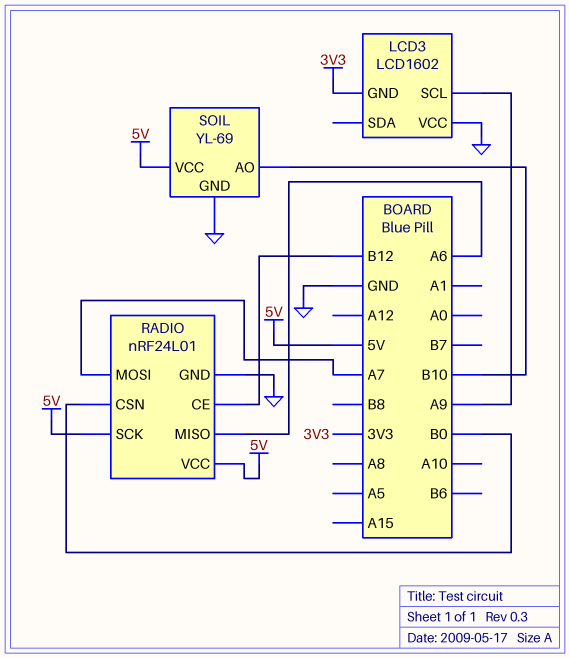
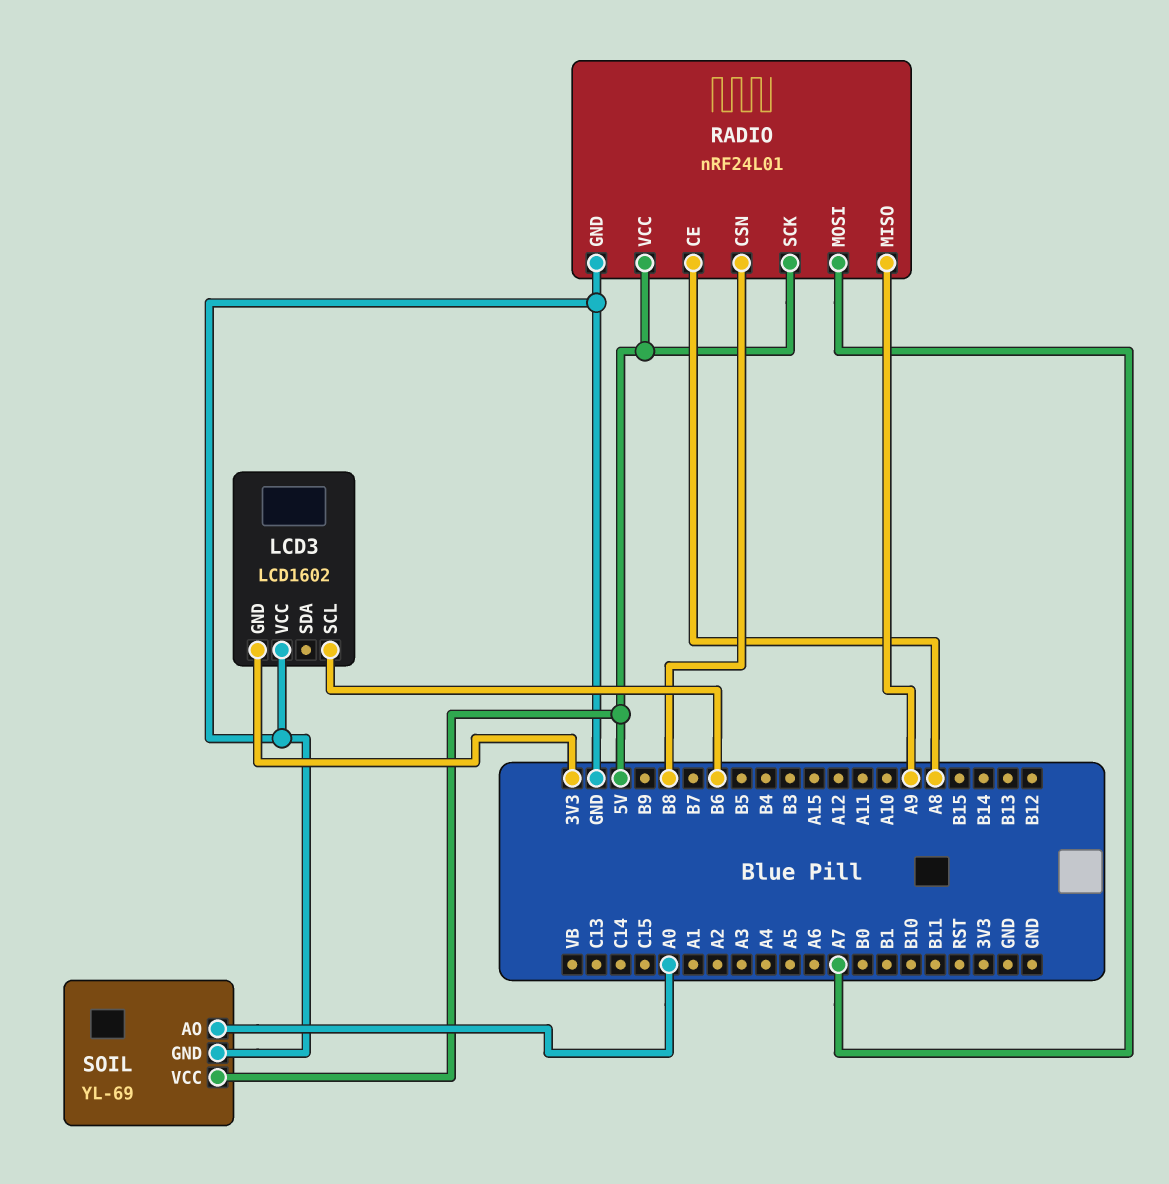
LCD3 pin SCL: A9 -> B6
RADIO pin CE: B12 -> A8
RADIO pin CSN: B0 -> B8
RADIO pin MISO: A6 -> A9
SOIL pin AO: B10 -> A0

